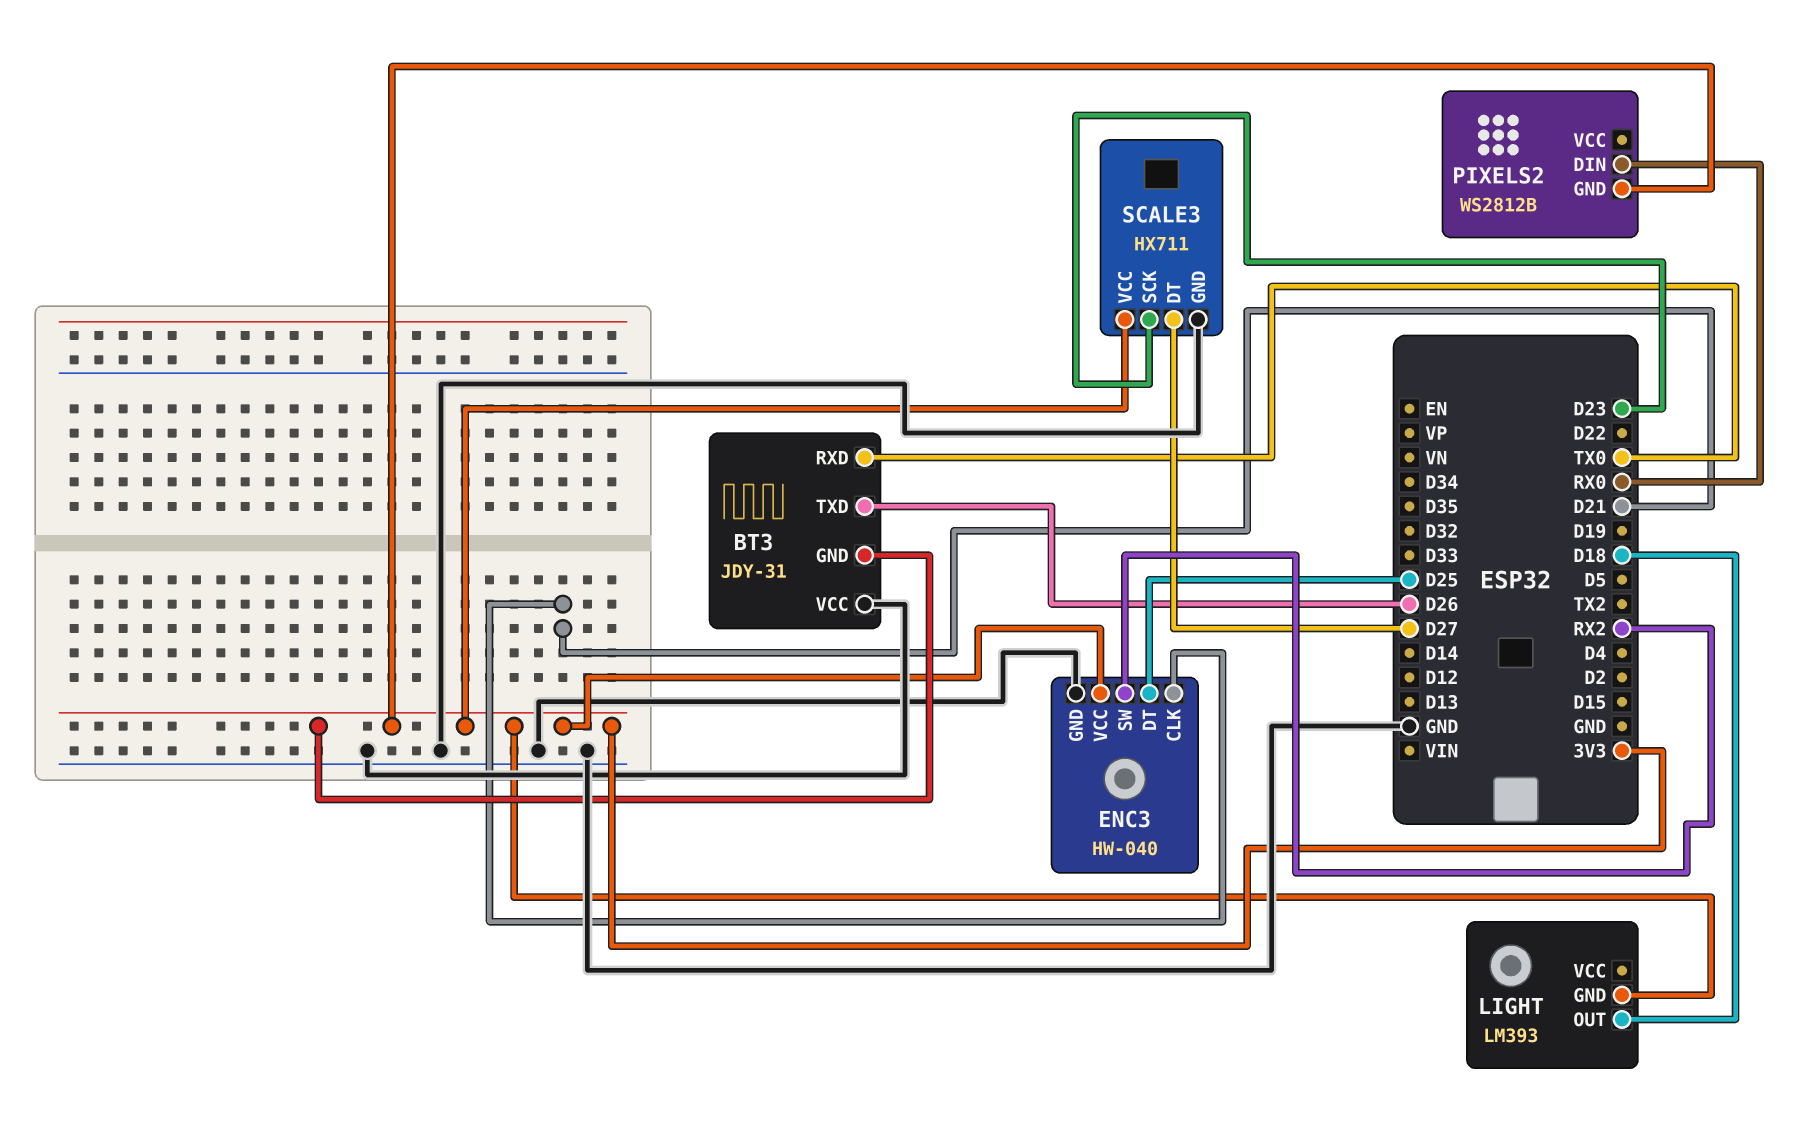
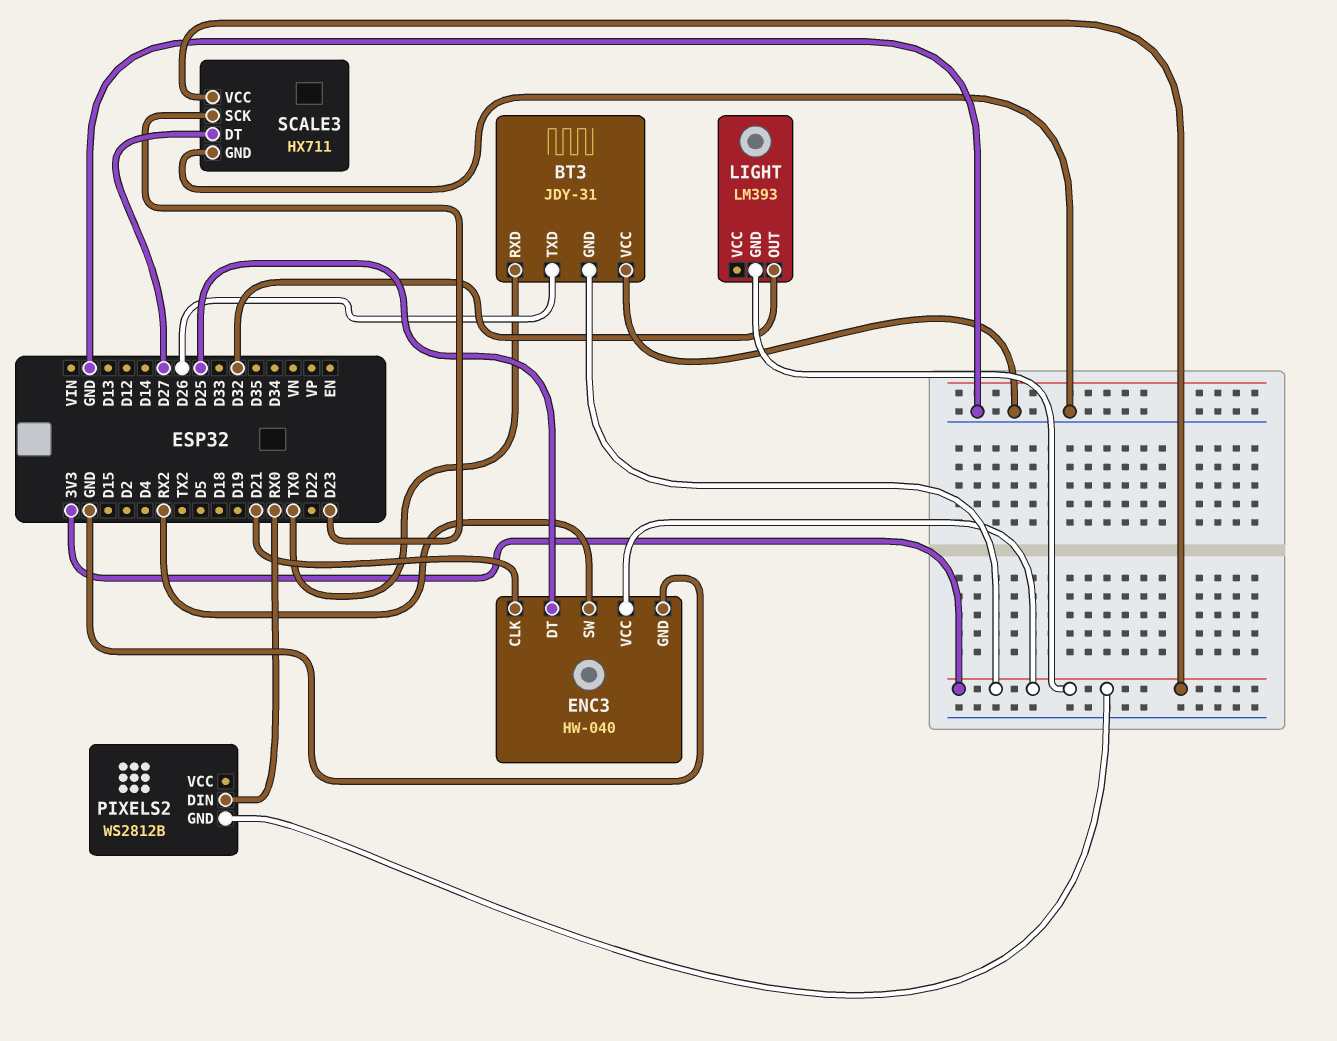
LIGHT pin OUT: D18 -> D32

